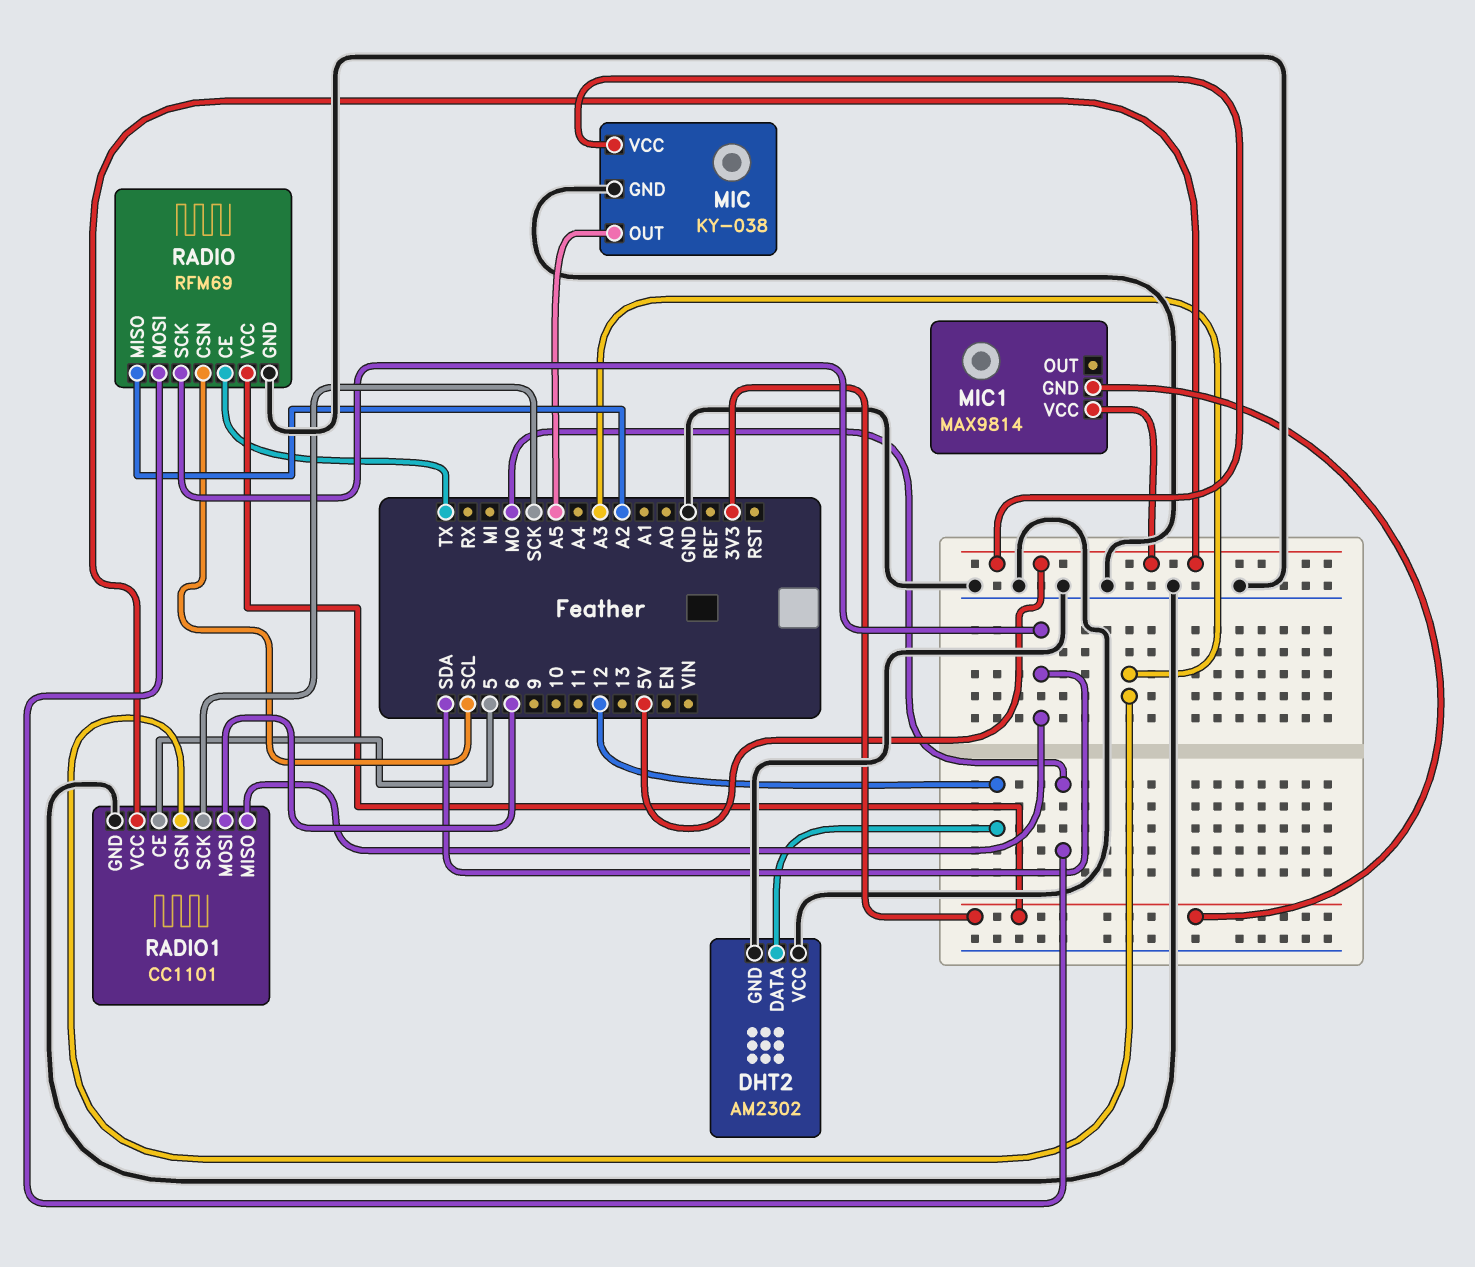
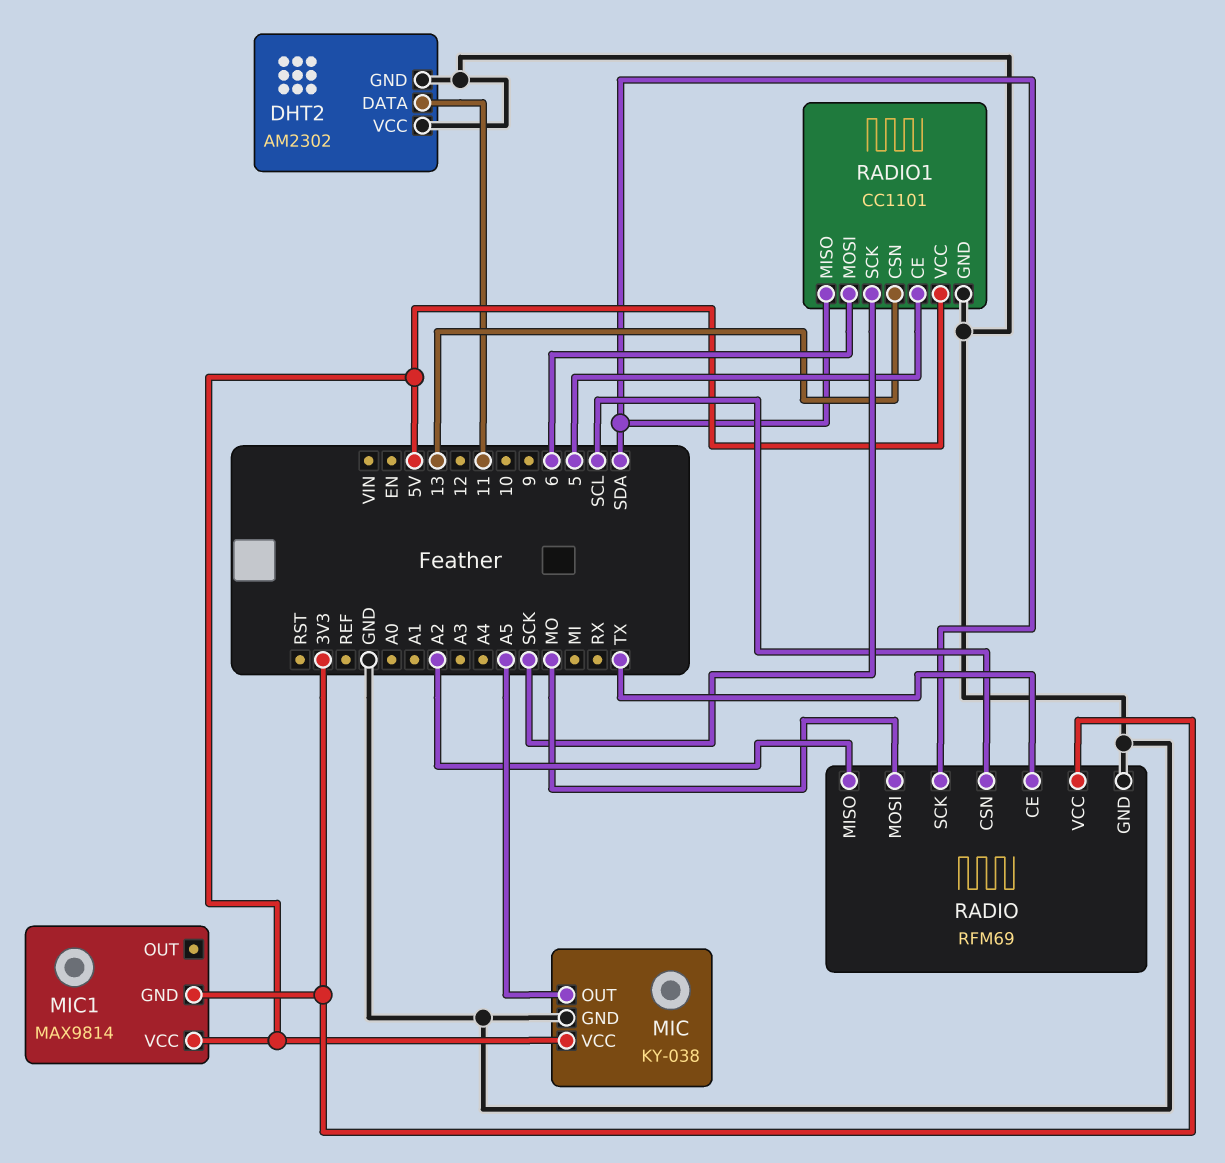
DHT2 pin DATA: 12 -> 11
RADIO1 pin CSN: A3 -> 13

